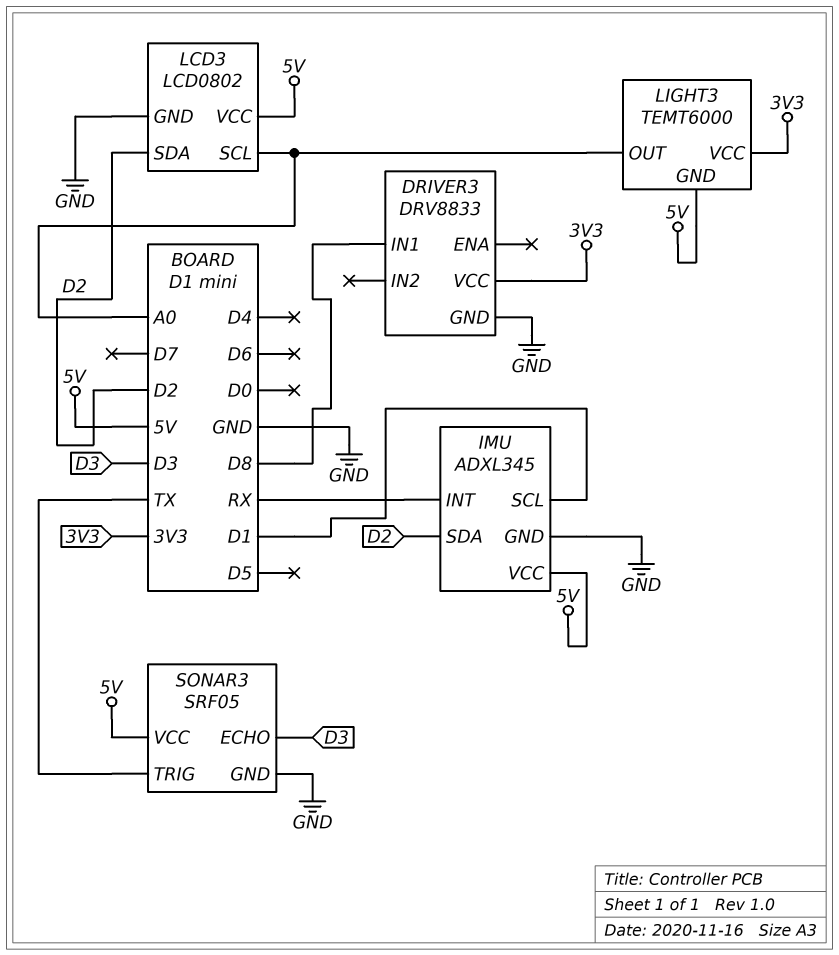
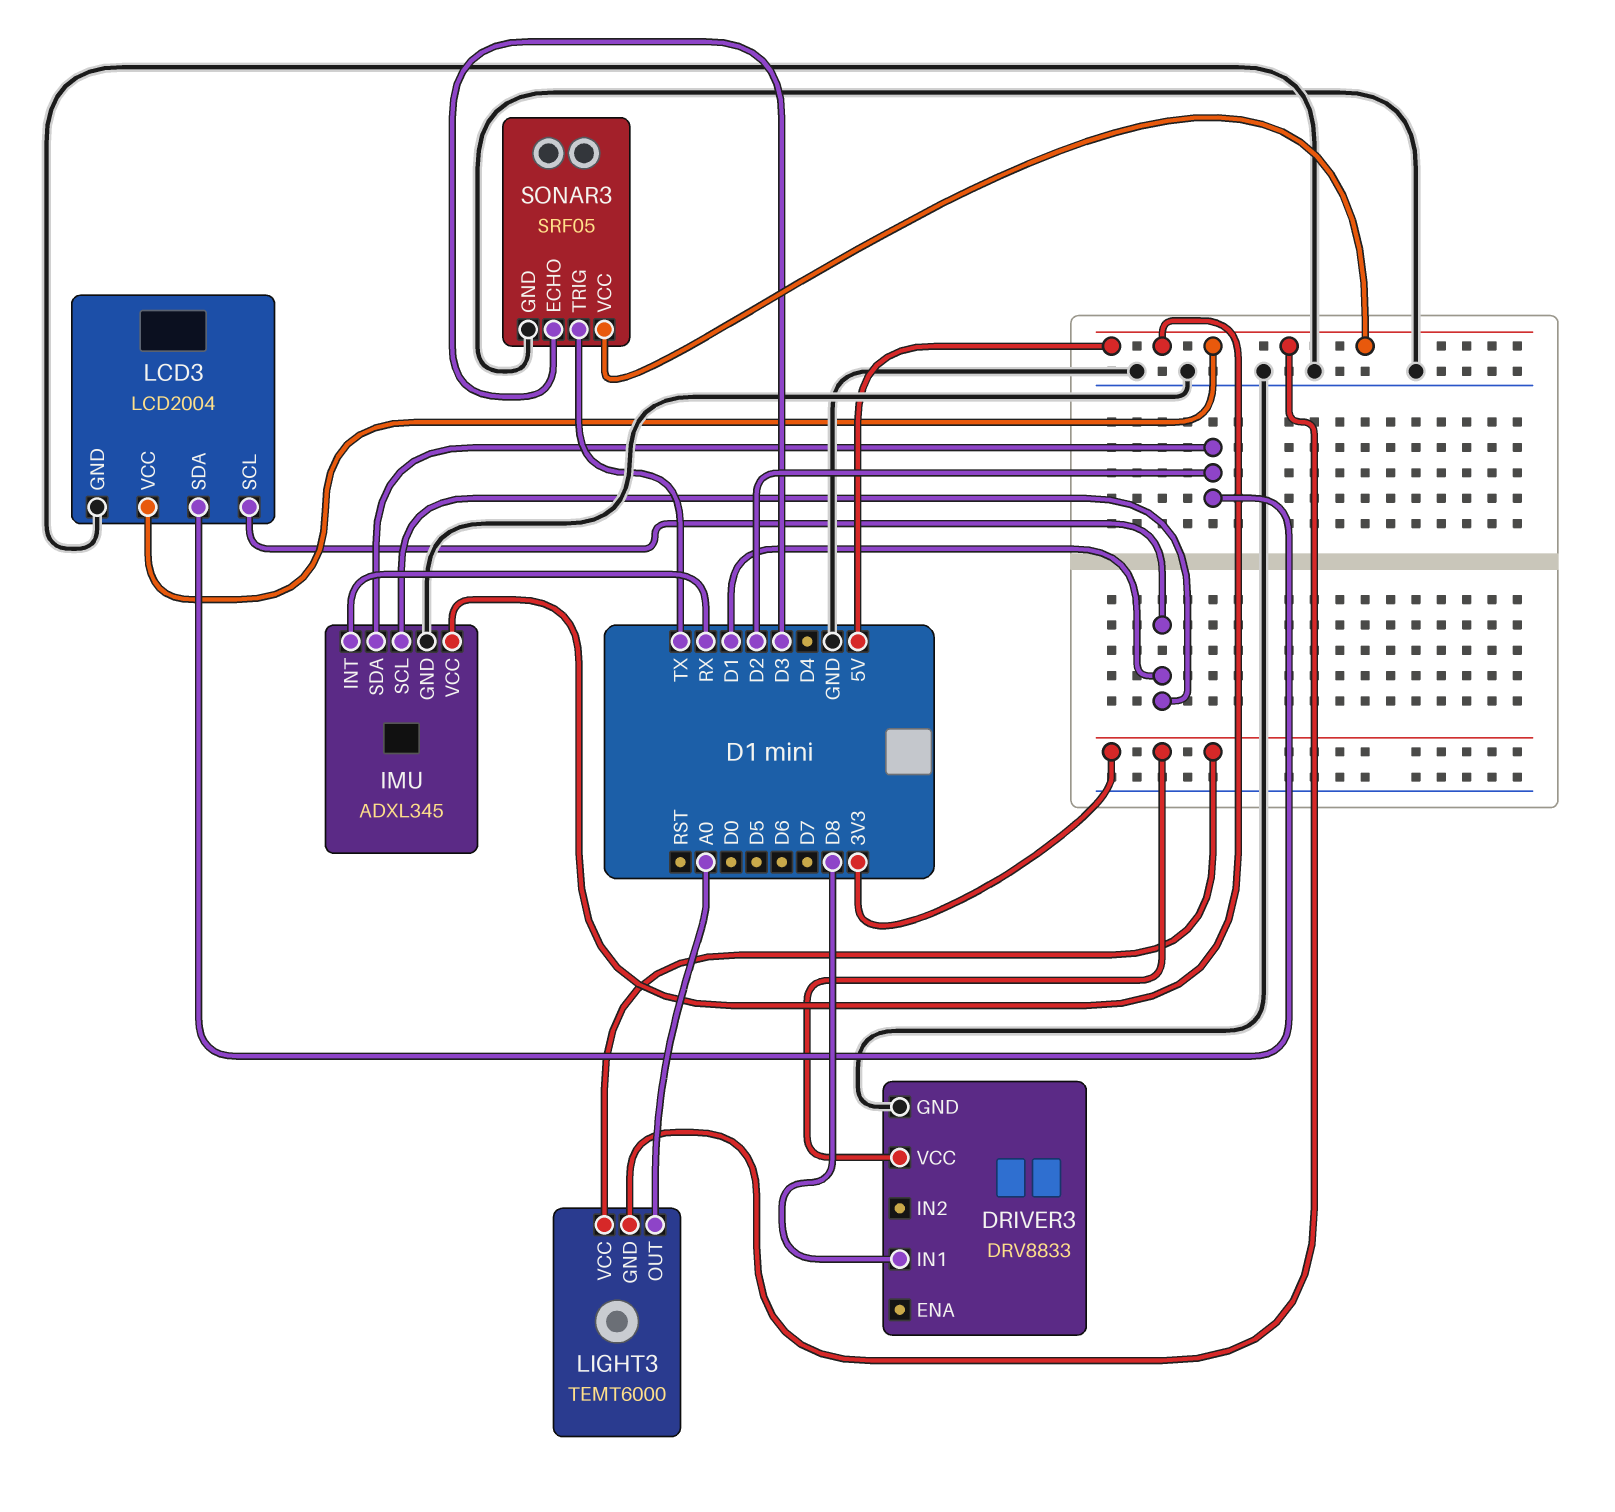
LCD3: LCD0802 -> LCD2004
LCD3 pin SCL: A0 -> D1

